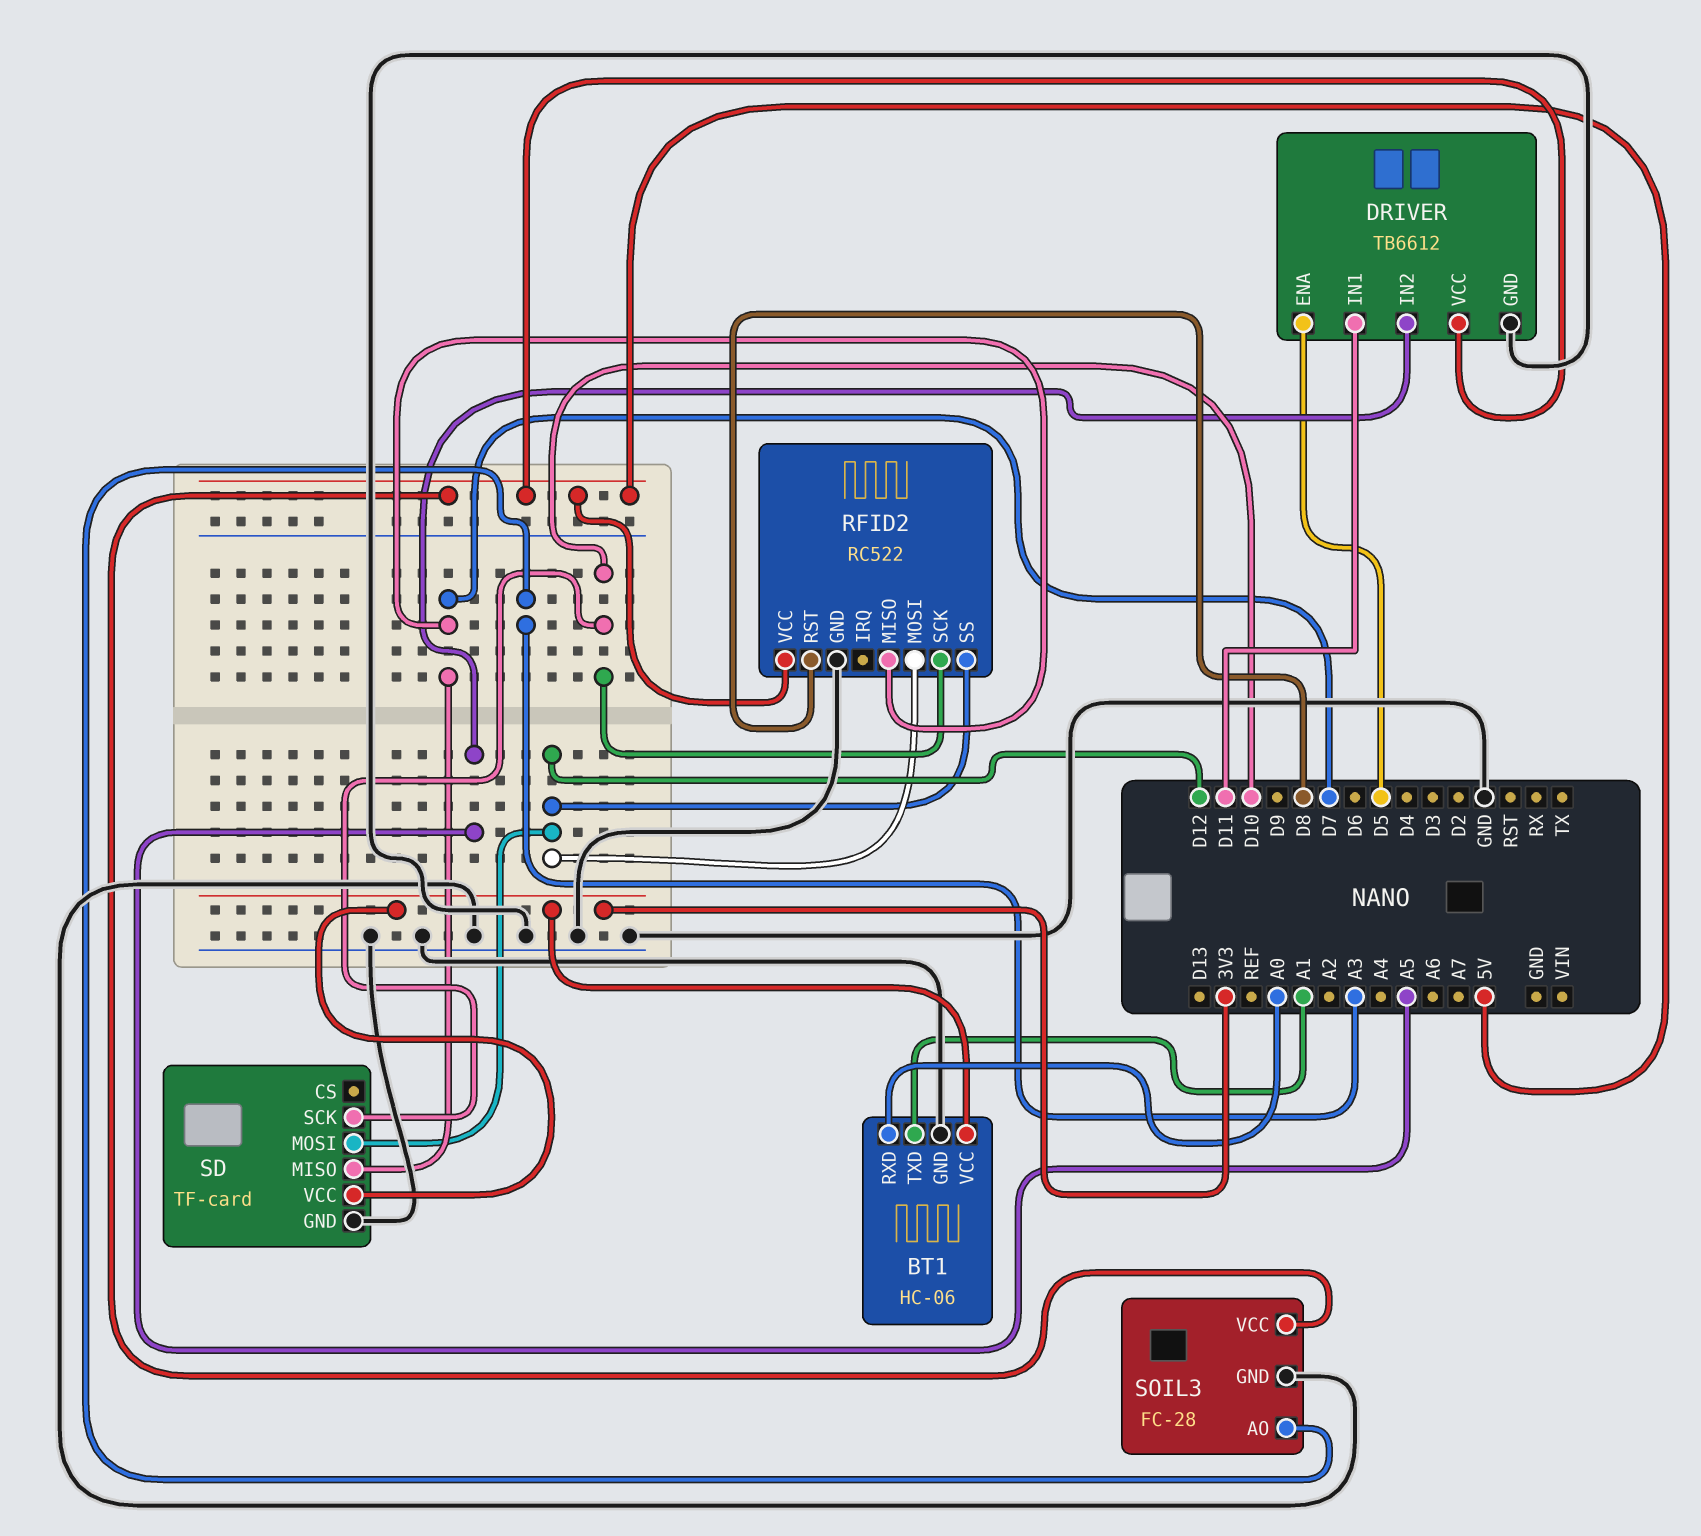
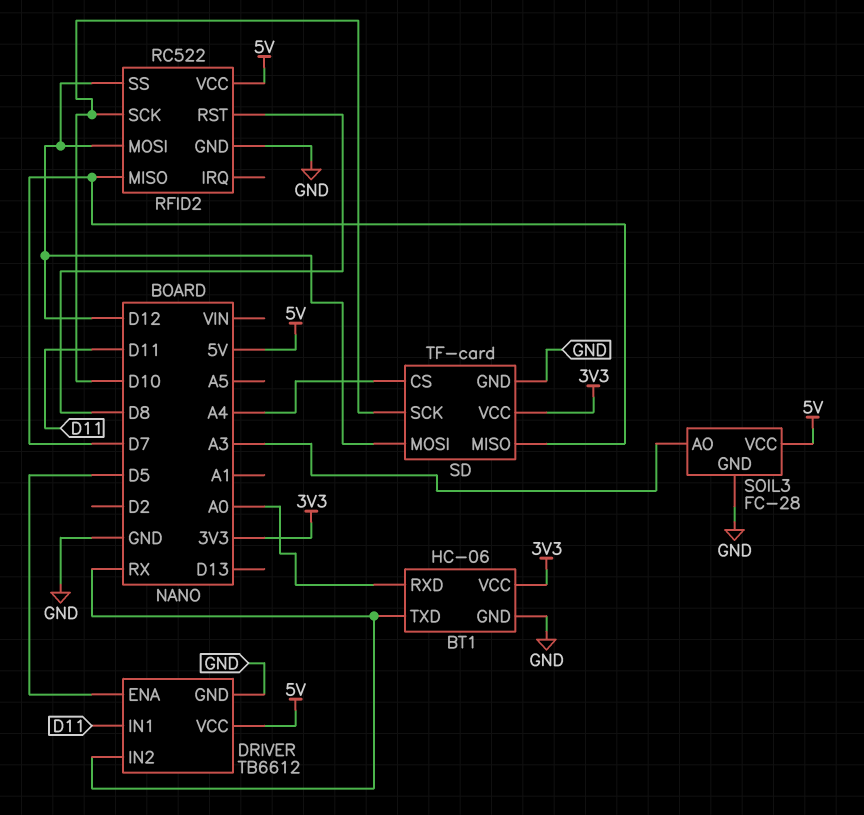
BT1 pin TXD: A1 -> RX
DRIVER pin IN2: A5 -> RX
SD pin CS: none -> A4

